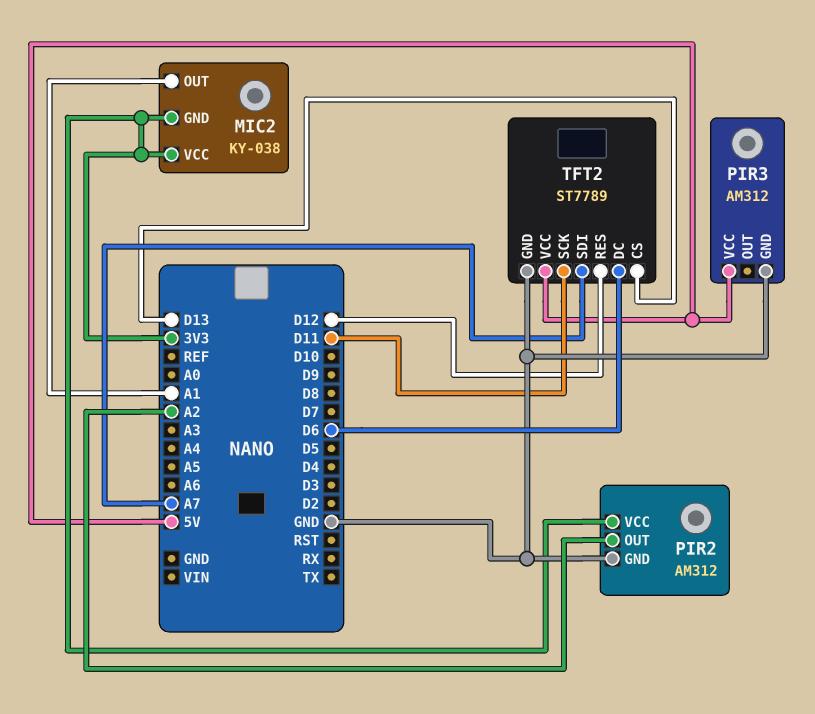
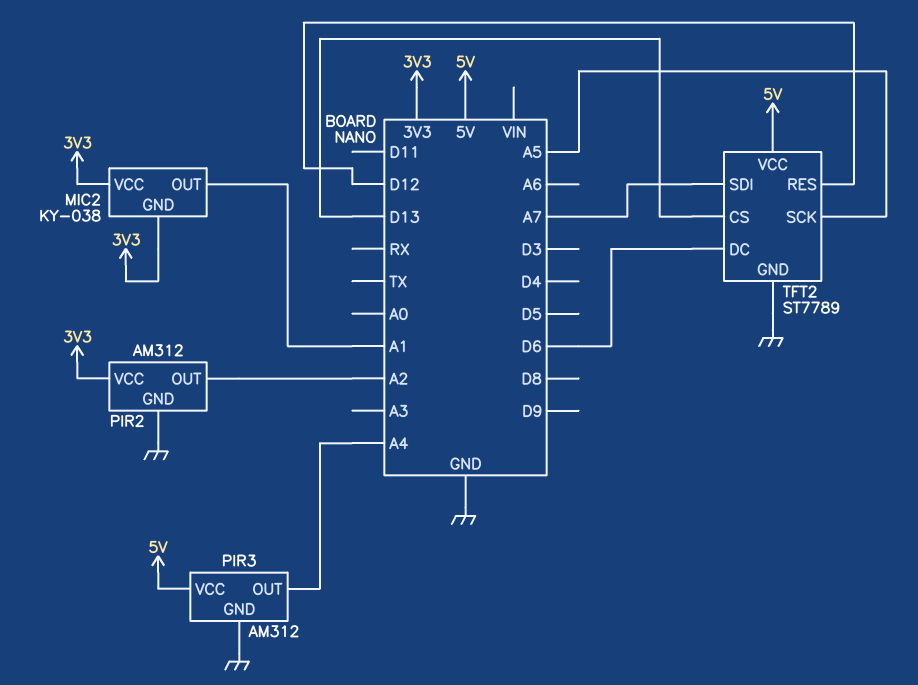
PIR3 pin OUT: none -> A4
TFT2 pin SCK: D11 -> A5

